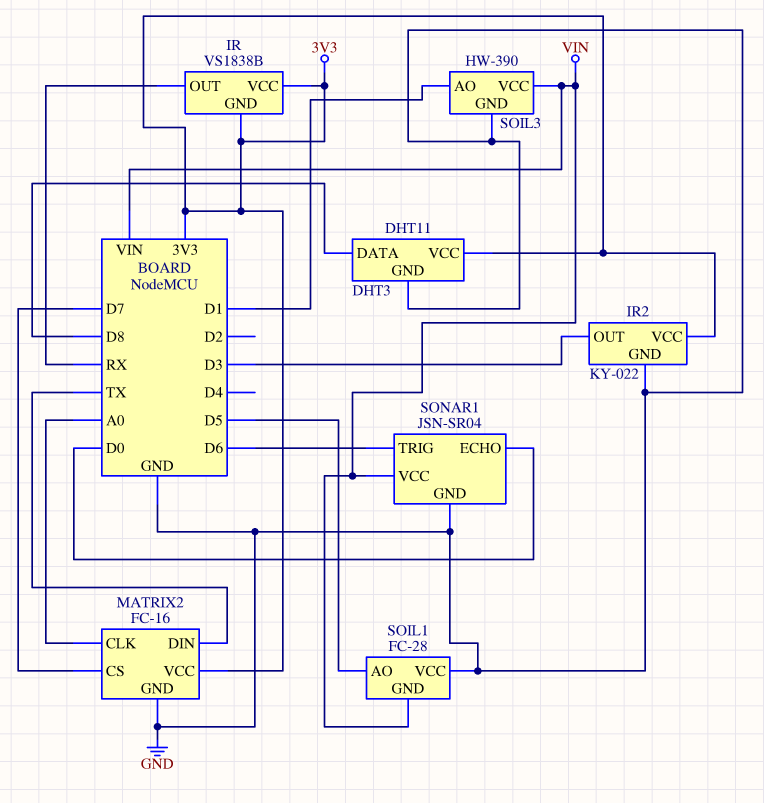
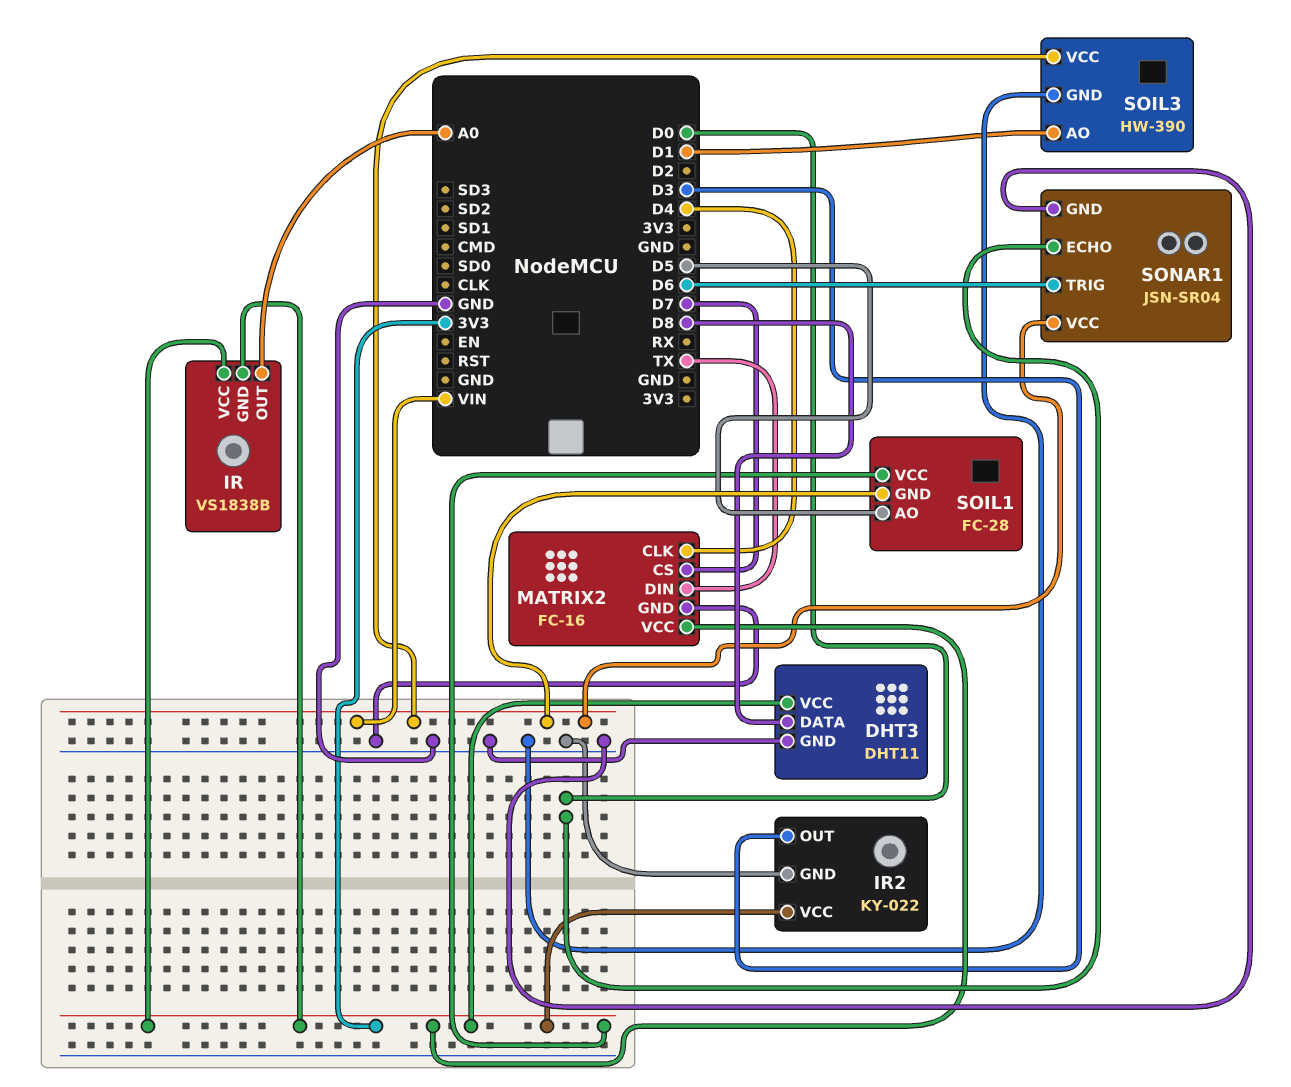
IR pin OUT: RX -> A0
MATRIX2 pin CLK: A0 -> D4
SOIL1 pin VCC: GND -> 3V3

